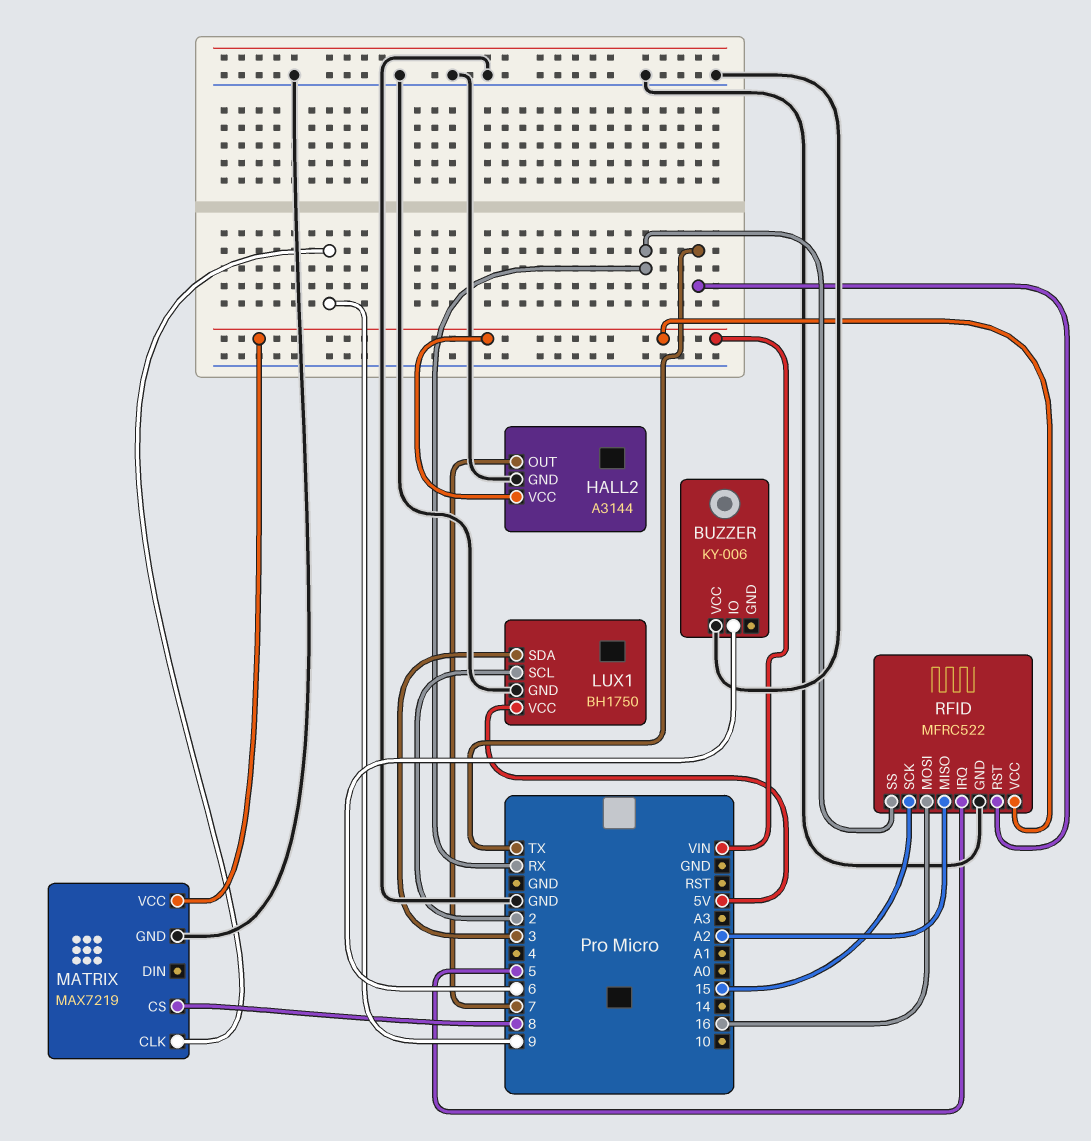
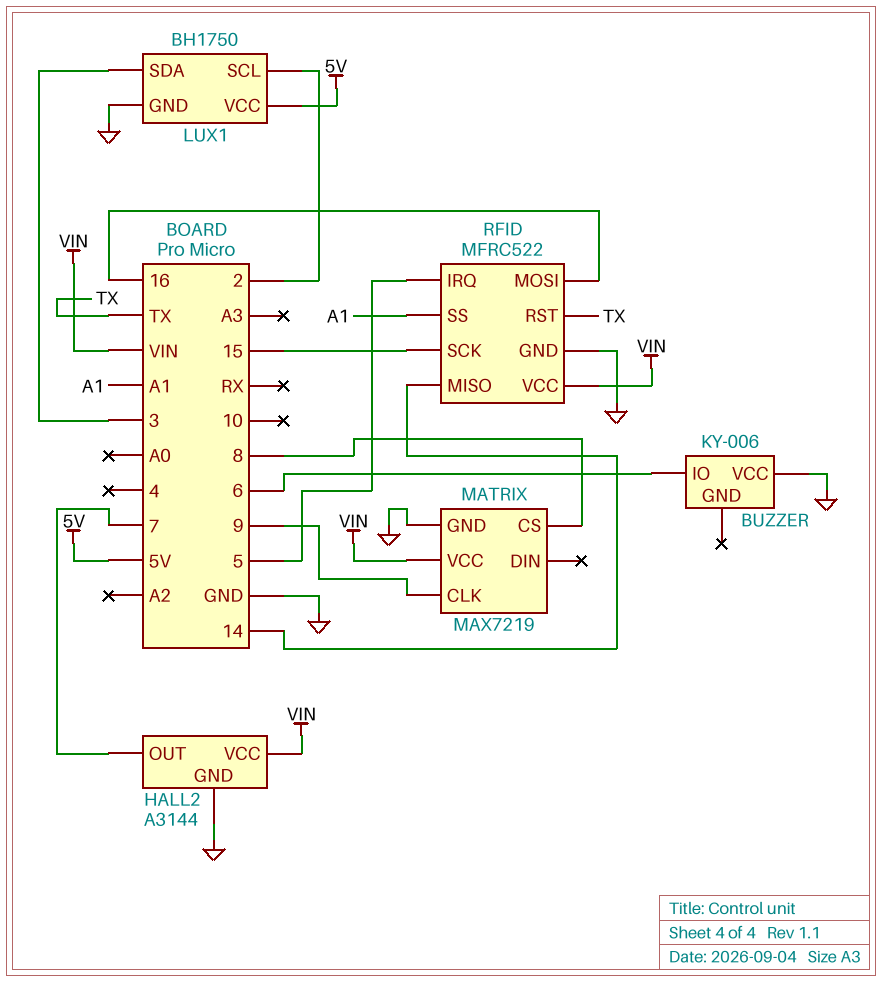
RFID pin MISO: A2 -> 14
RFID pin SS: RX -> A1

